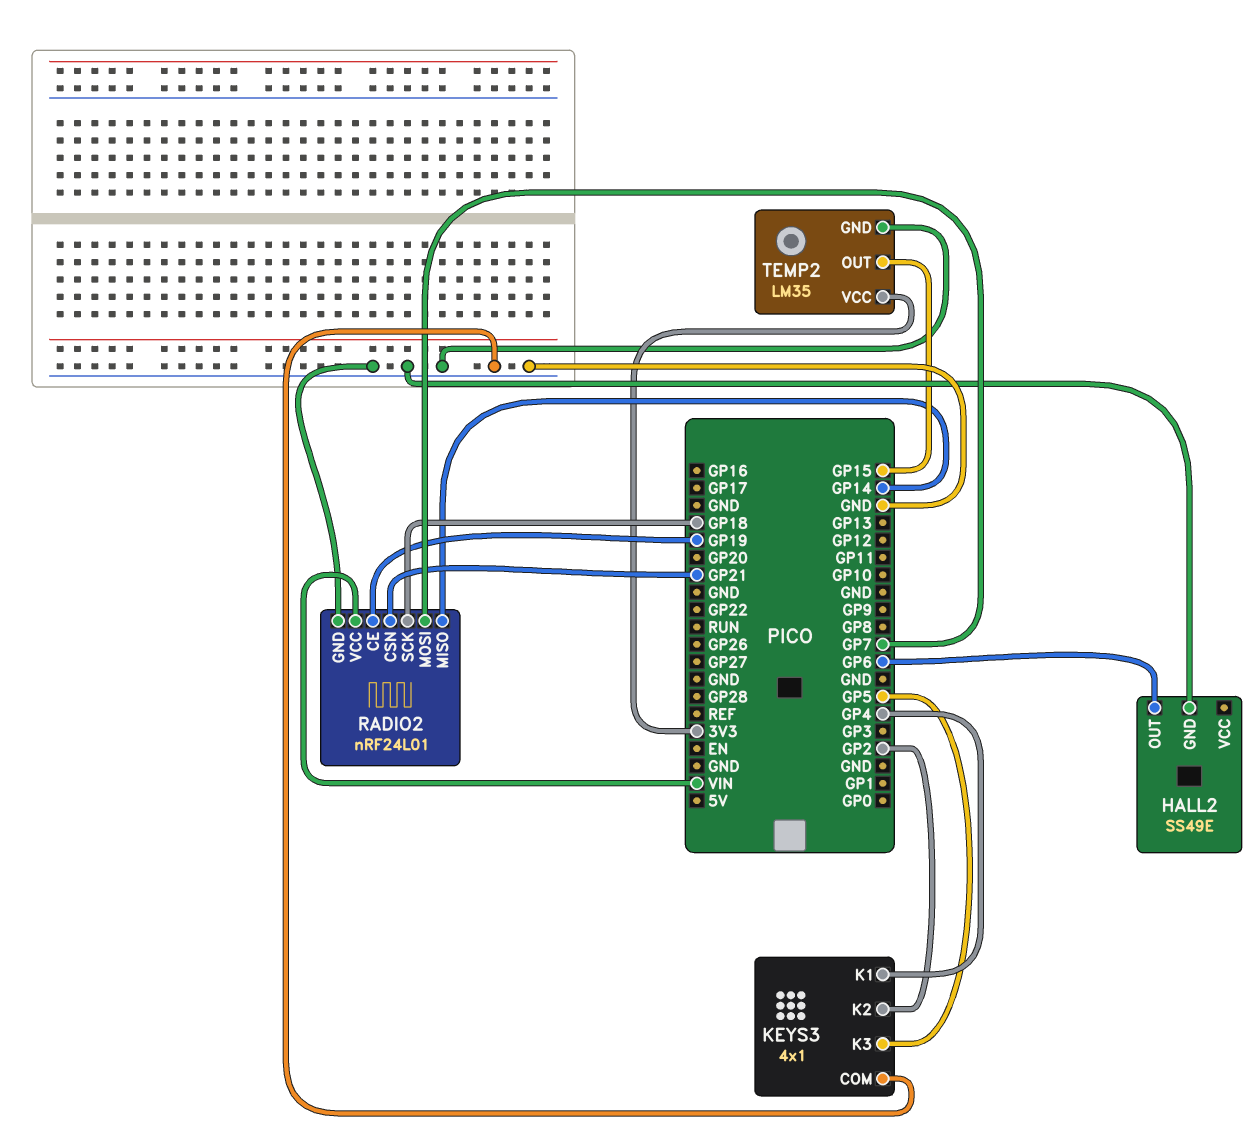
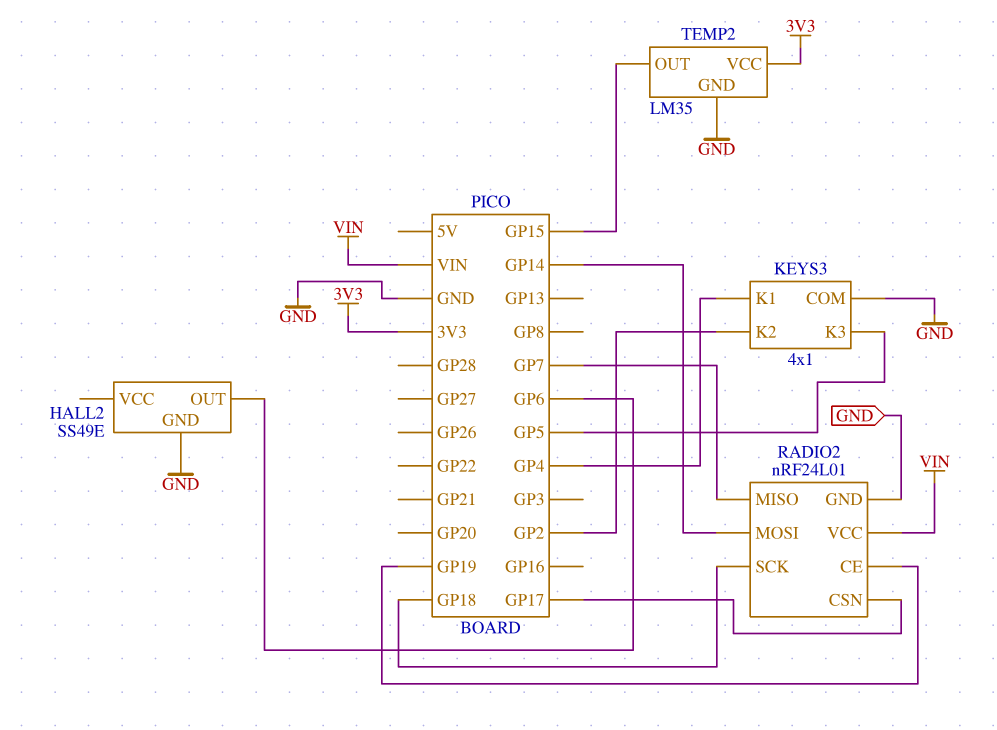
RADIO2 pin CSN: GP21 -> GP17
RADIO2 pin MISO: GP14 -> GP7
RADIO2 pin MOSI: GP7 -> GP14

